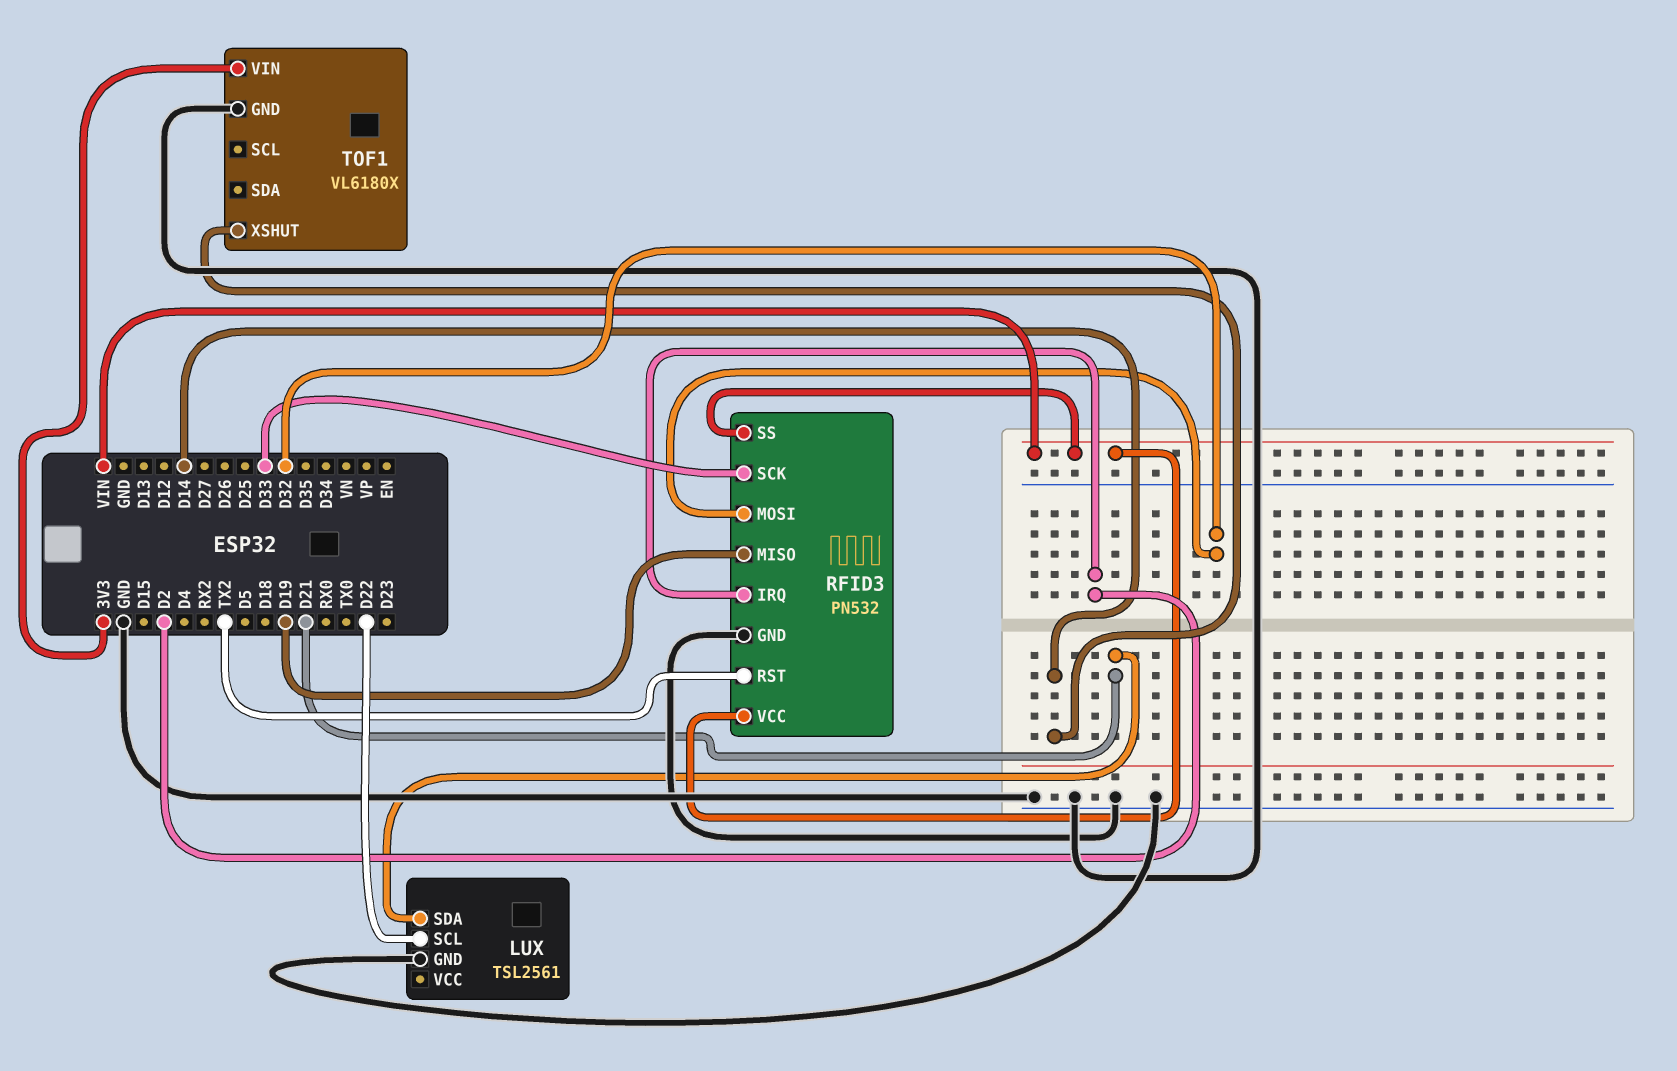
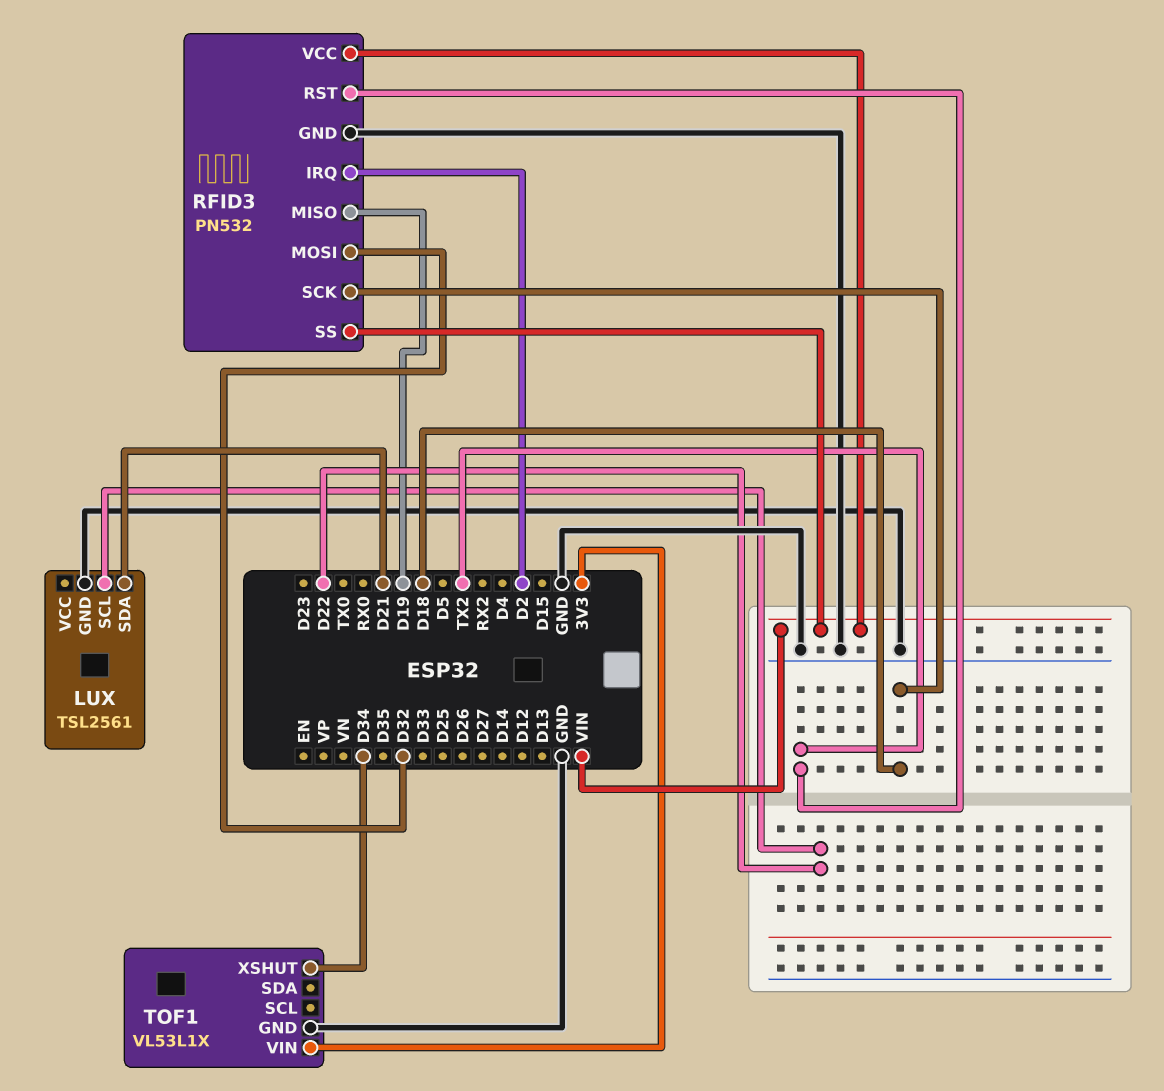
RFID3 pin SCK: D33 -> D18
TOF1: VL6180X -> VL53L1X
TOF1 pin XSHUT: D14 -> D34

